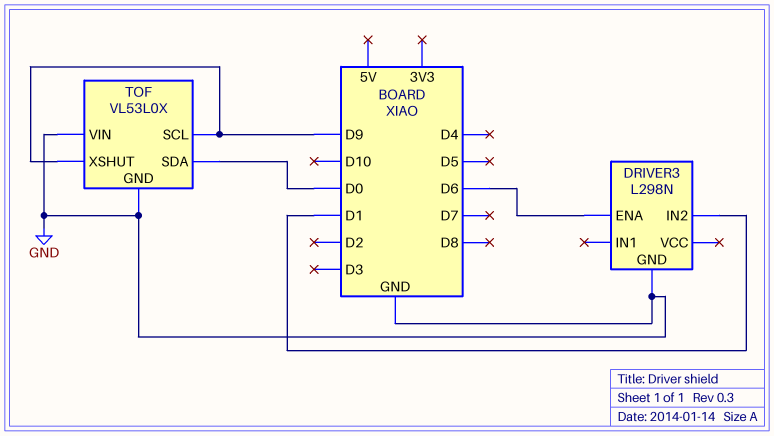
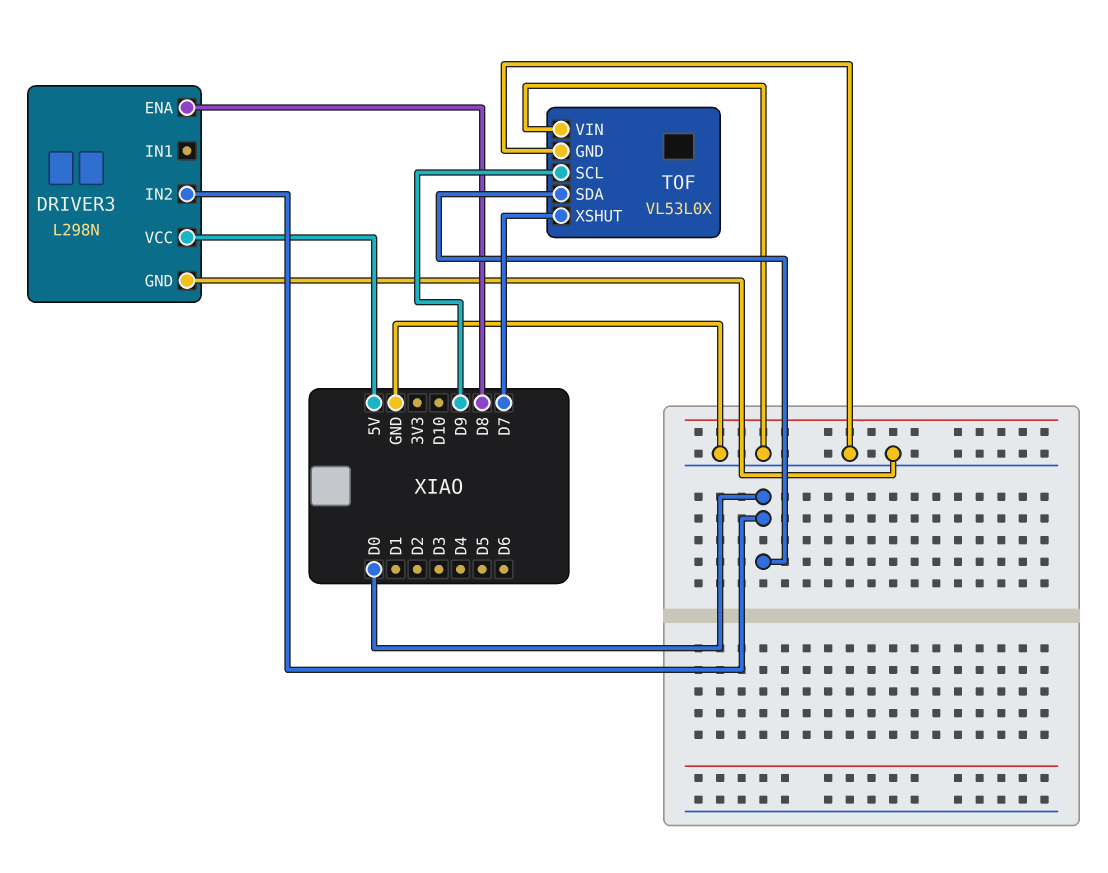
DRIVER3 pin ENA: D6 -> D8
DRIVER3 pin IN2: D1 -> D0
DRIVER3 pin VCC: none -> 5V
TOF pin XSHUT: D9 -> D7

